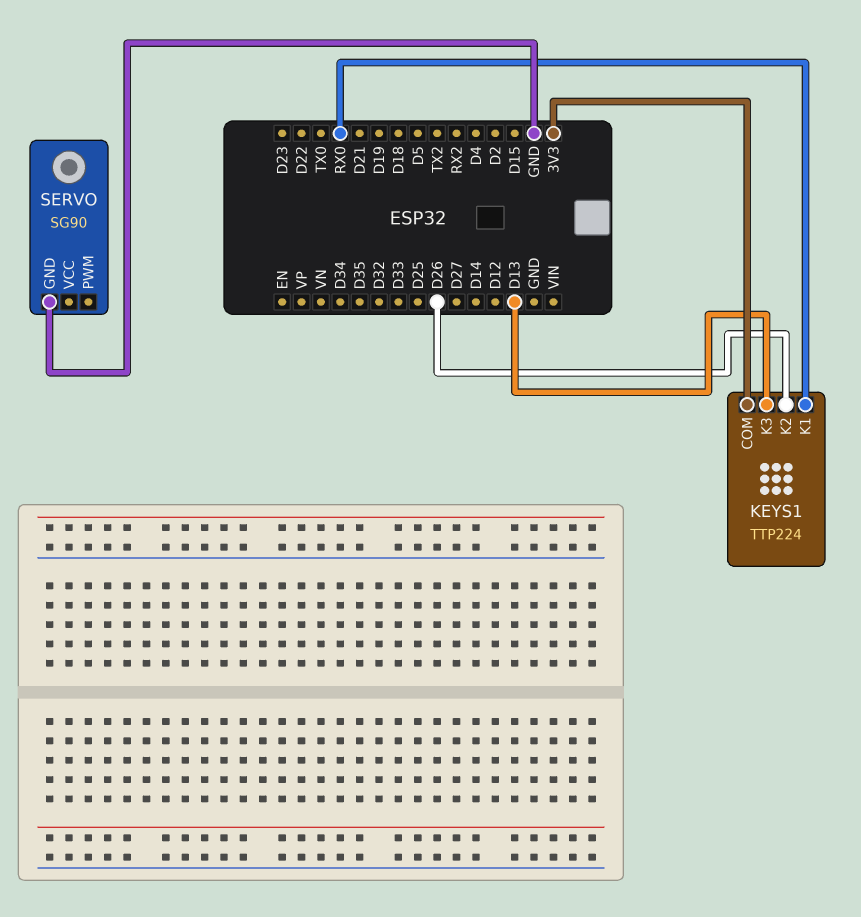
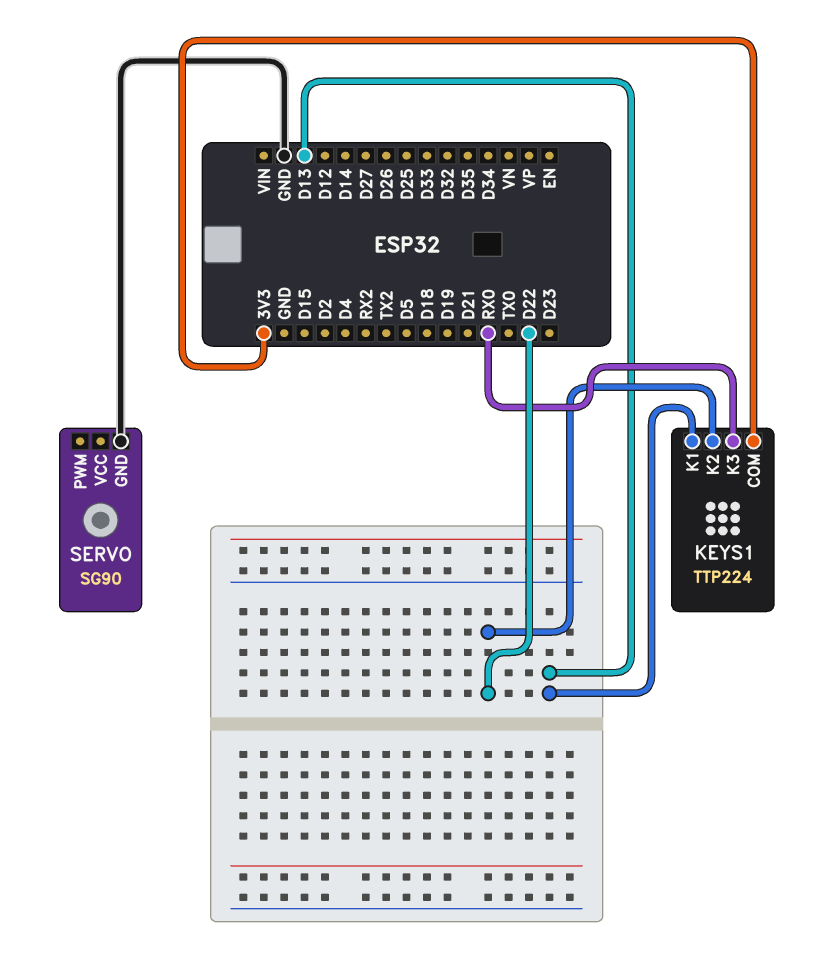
KEYS1 pin K1: RX0 -> D13
KEYS1 pin K2: D26 -> D22
KEYS1 pin K3: D13 -> RX0

